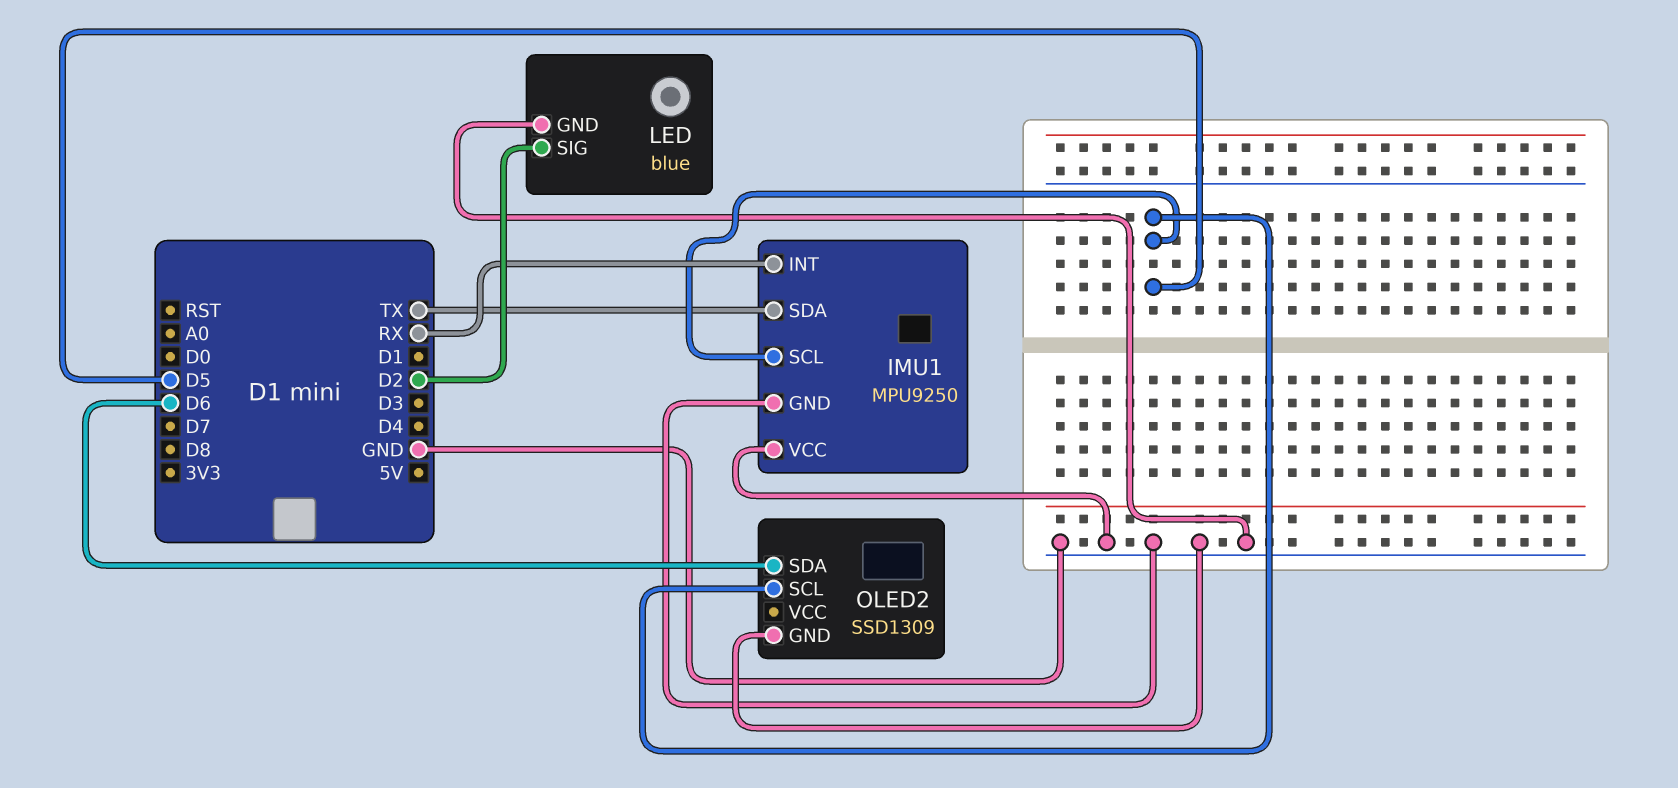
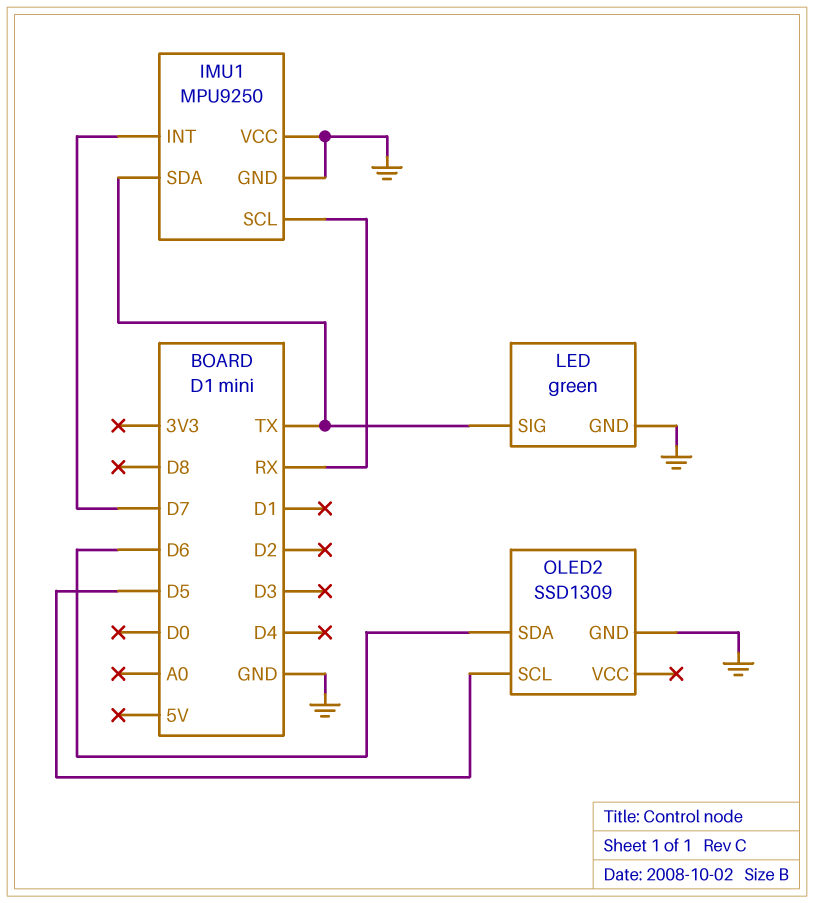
IMU1 pin INT: RX -> D7
IMU1 pin SCL: D5 -> RX
LED: blue -> green
LED pin SIG: D2 -> TX

